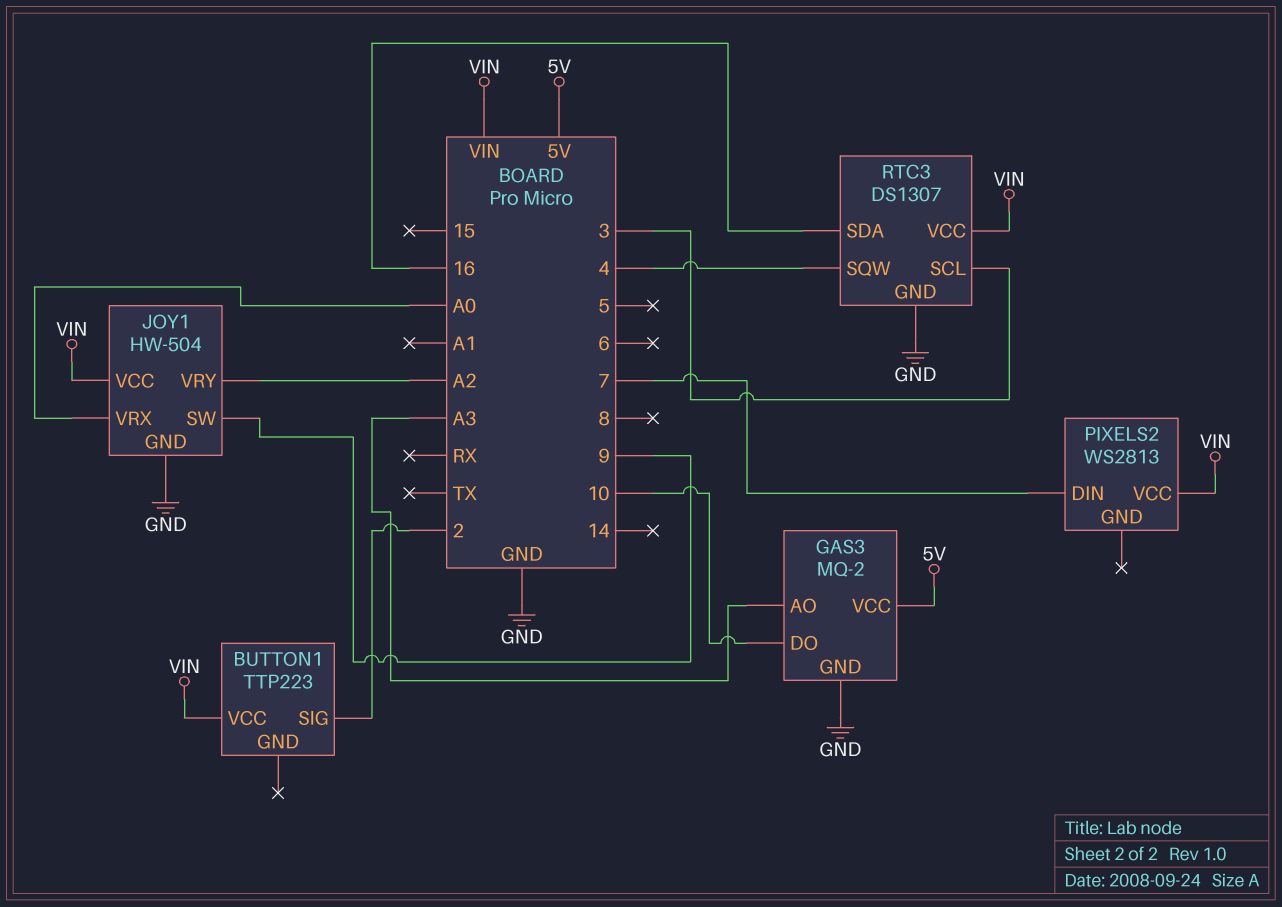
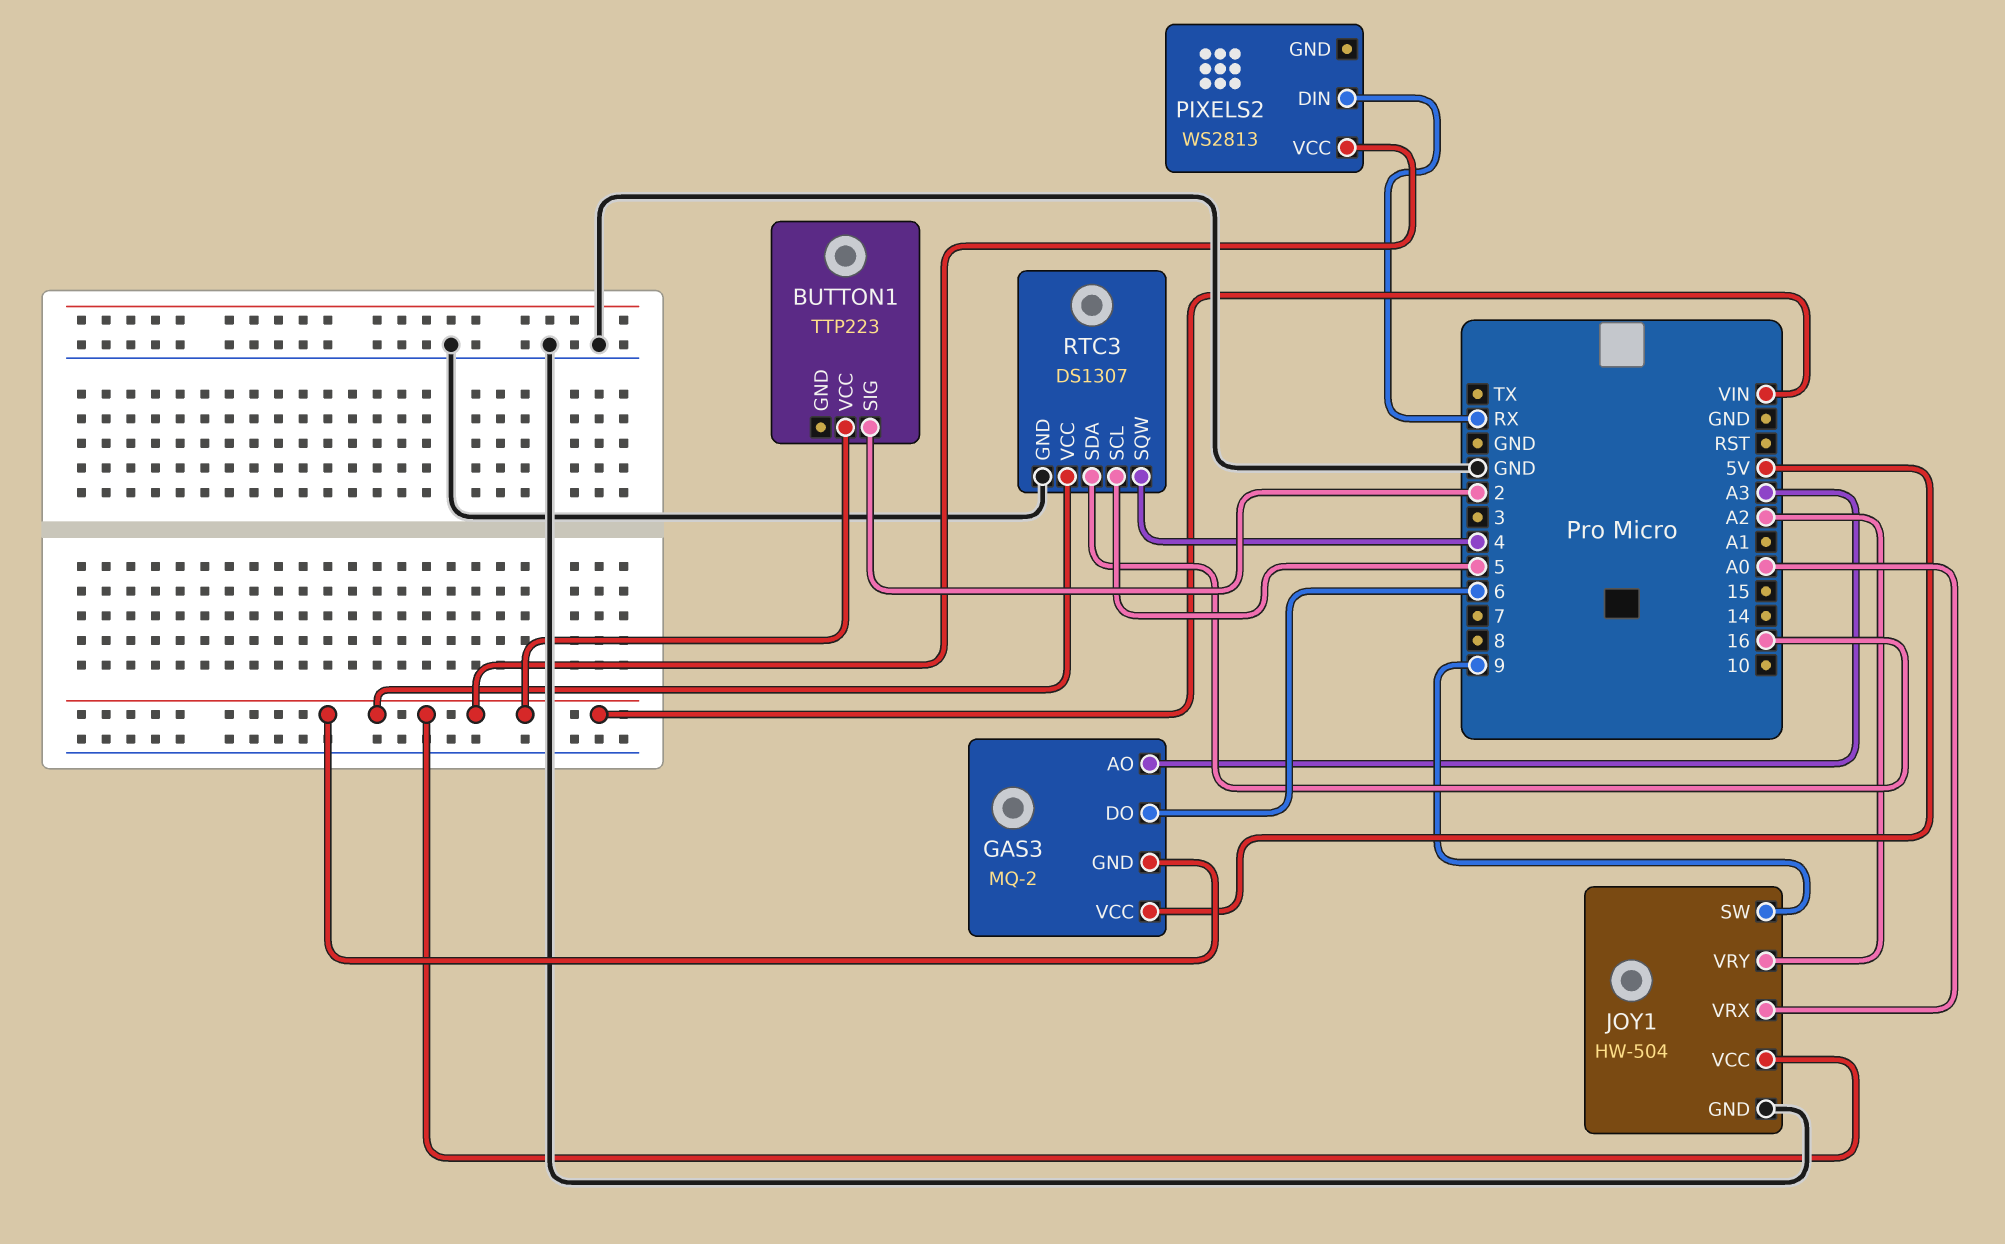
GAS3 pin DO: 10 -> 6
GAS3 pin GND: GND -> VIN
PIXELS2 pin DIN: 7 -> RX
RTC3 pin SCL: 3 -> 5

